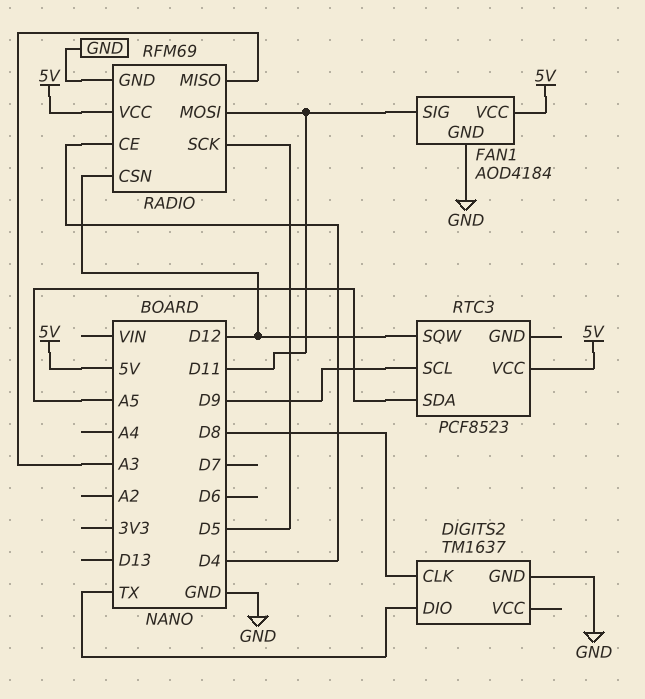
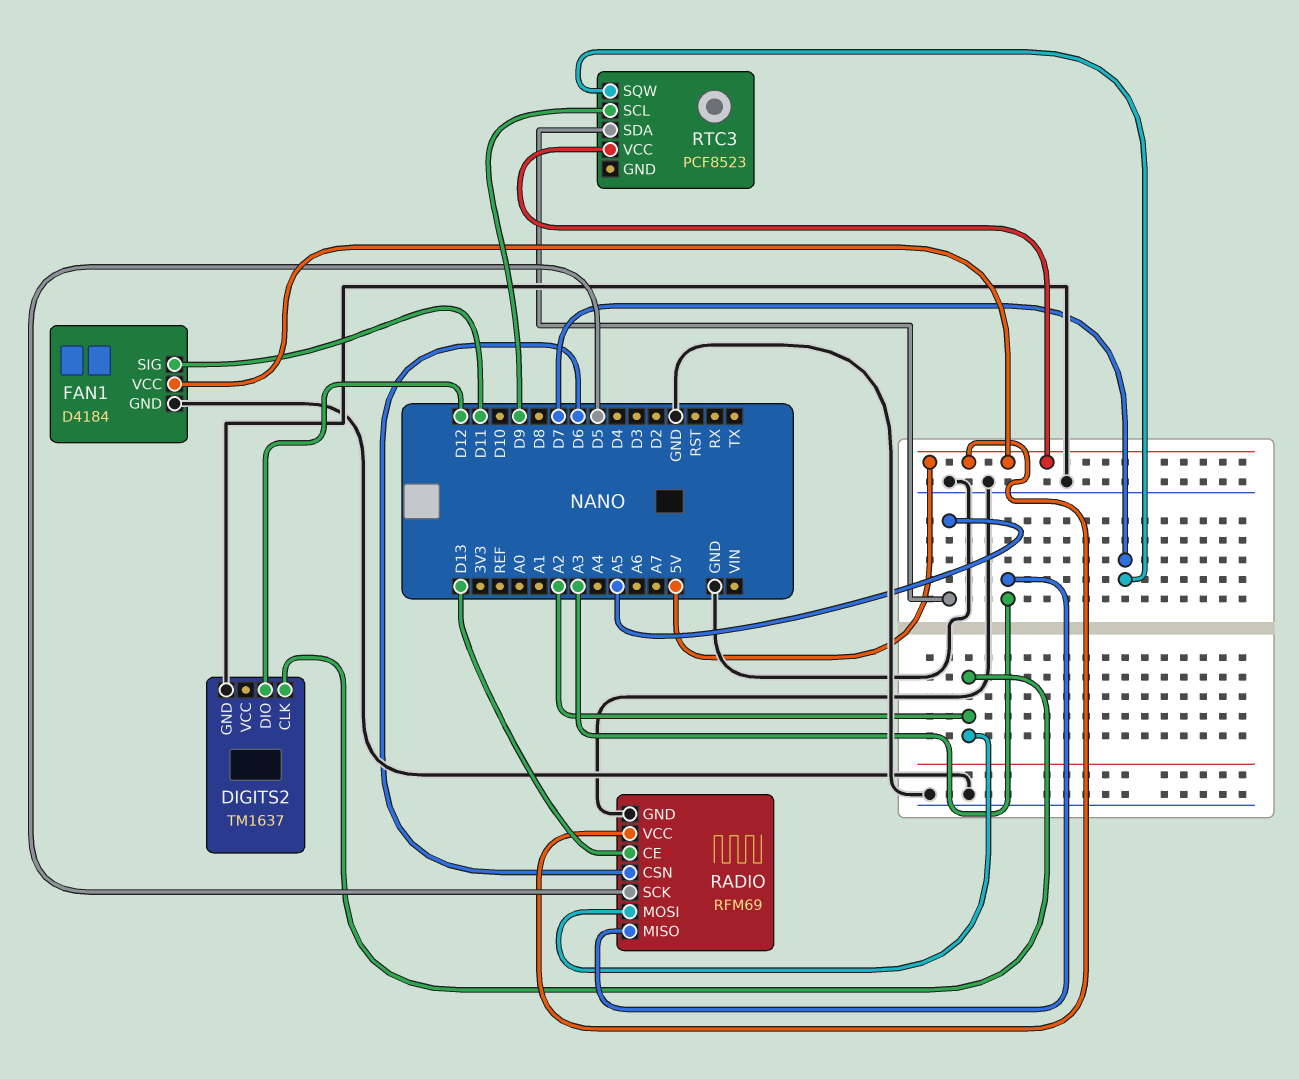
DIGITS2 pin CLK: D8 -> A2
DIGITS2 pin DIO: TX -> D12
FAN1: AOD4184 -> D4184
RADIO pin CE: D4 -> D13
RADIO pin CSN: D12 -> D6
RADIO pin MOSI: D11 -> A2
RTC3 pin SQW: D12 -> D7

